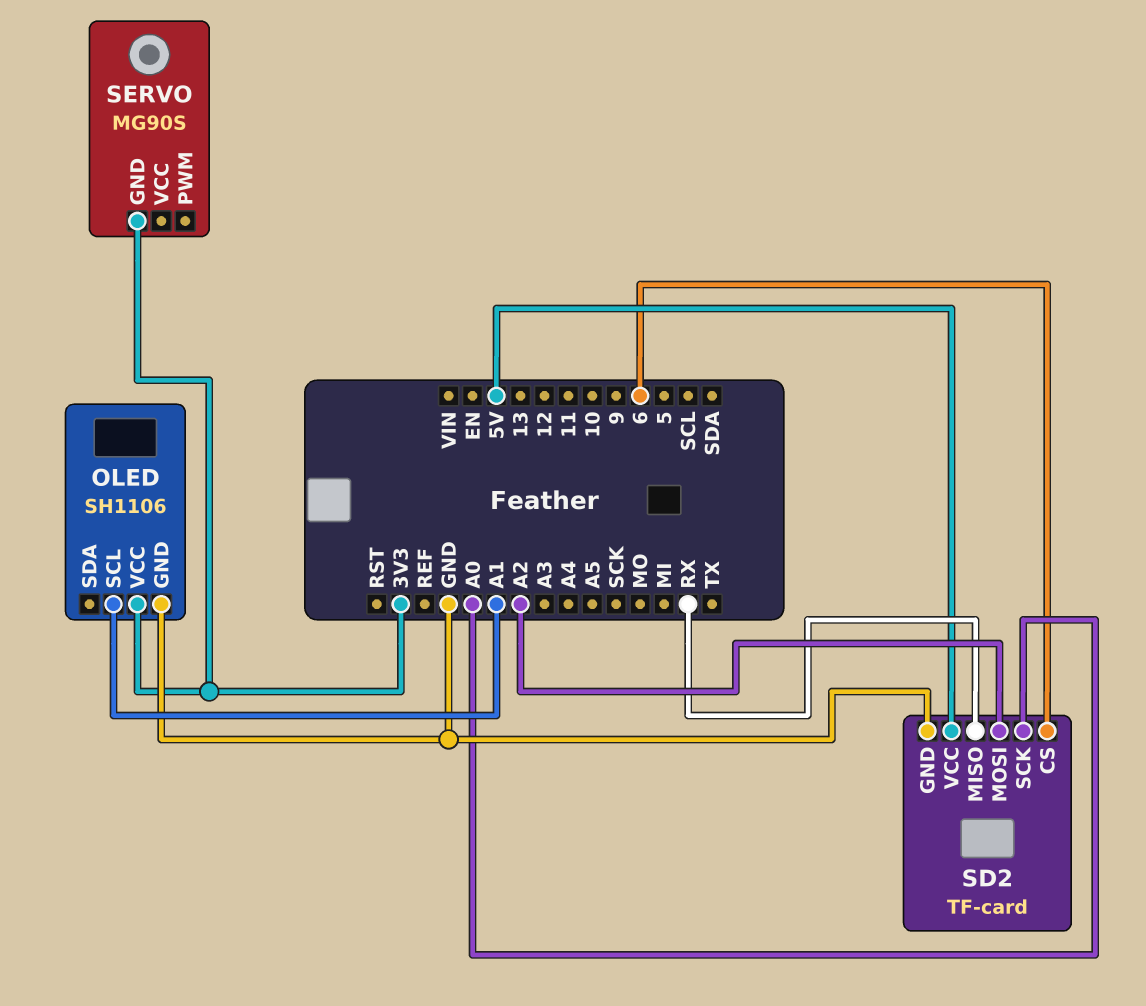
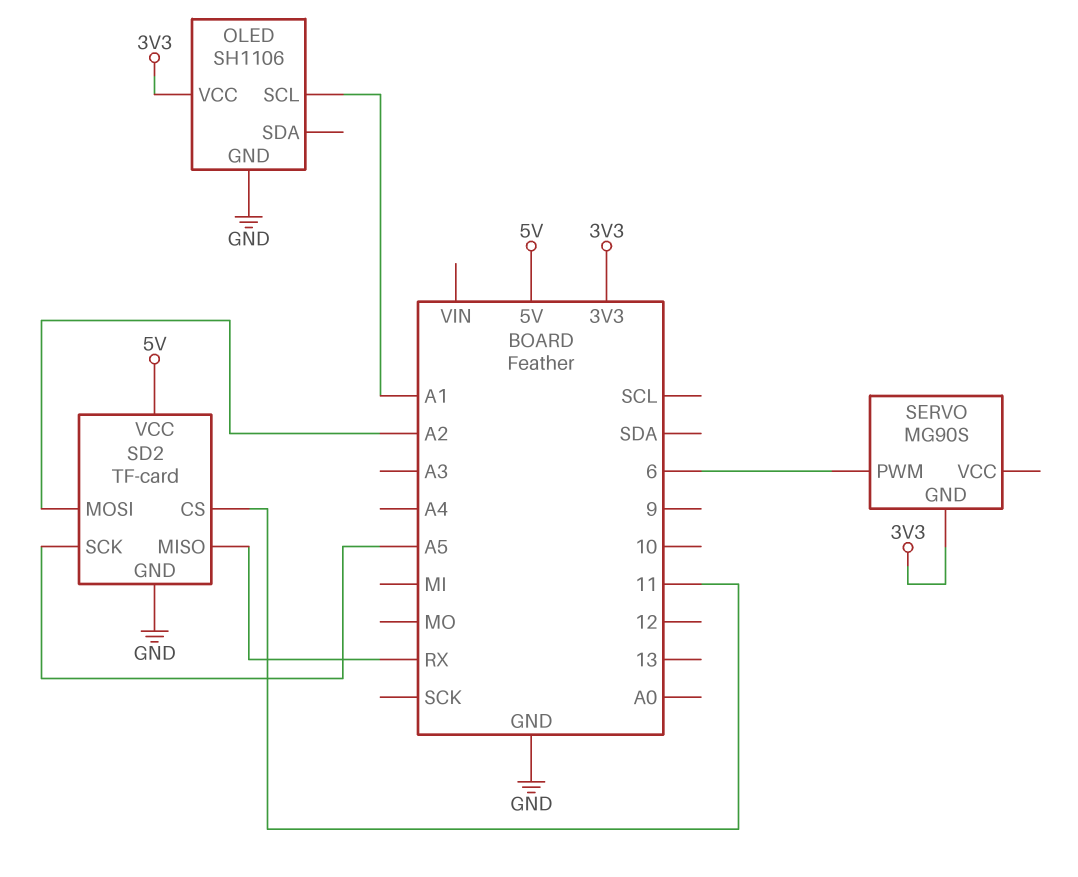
SD2 pin CS: 6 -> 11
SD2 pin SCK: A0 -> A5
SERVO pin PWM: none -> 6

